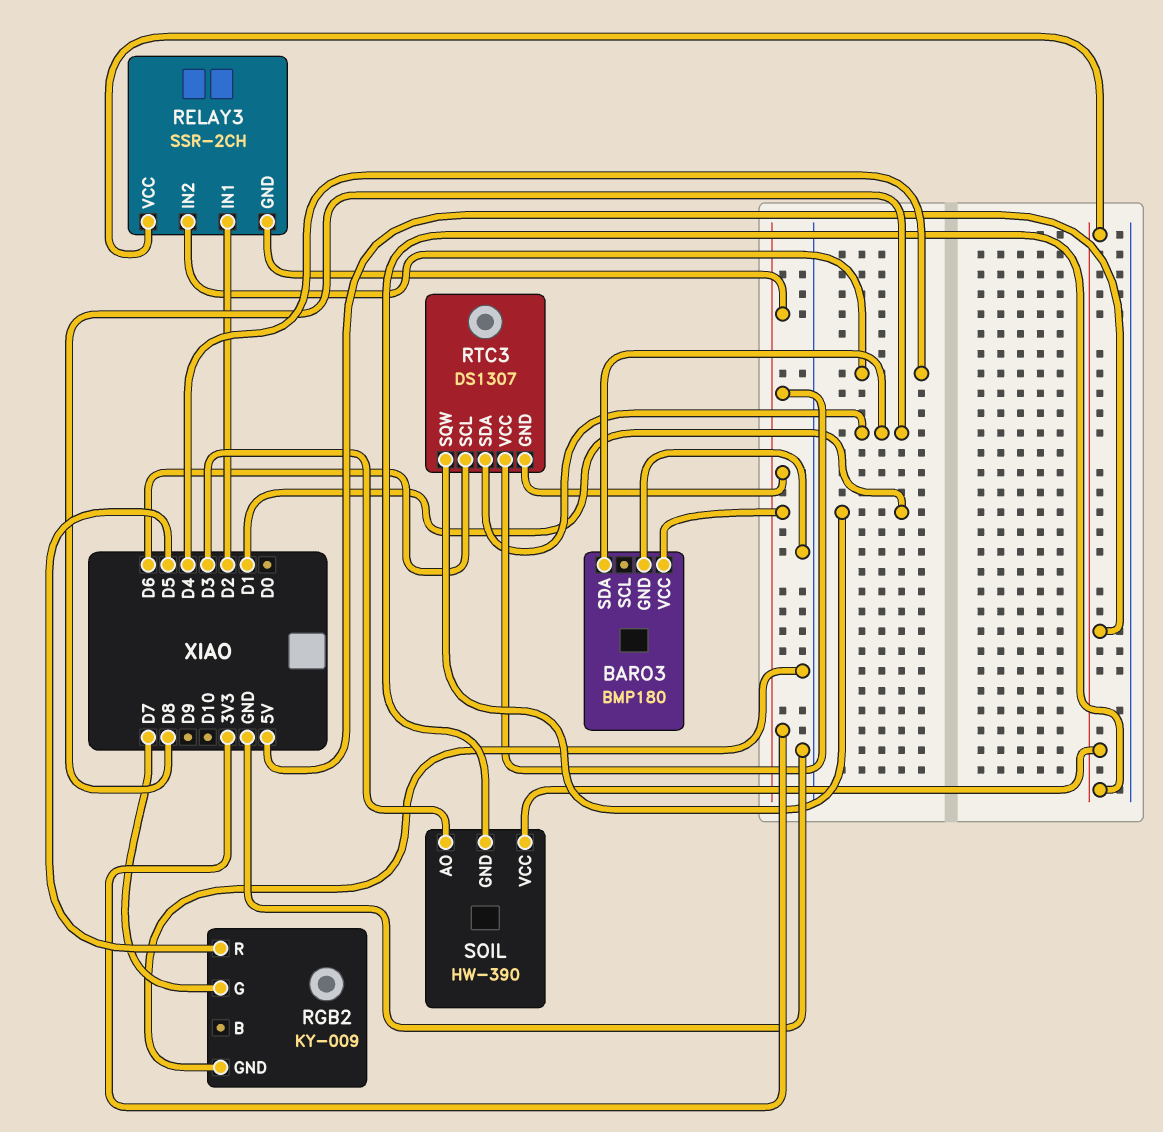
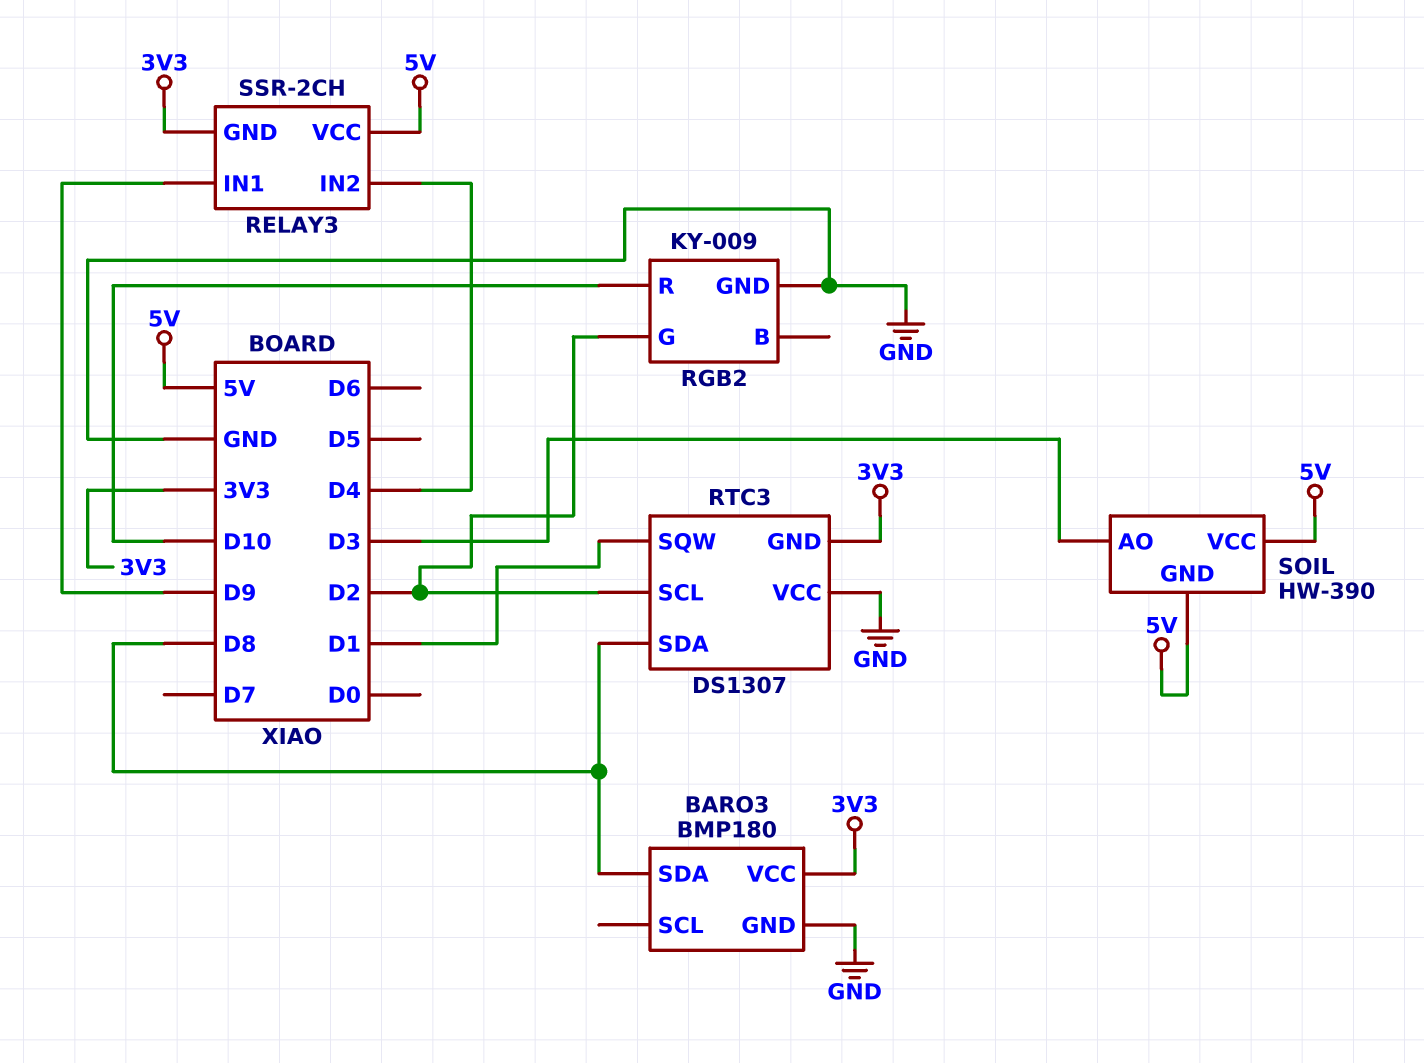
RELAY3 pin IN1: D2 -> D9
RGB2 pin G: D7 -> D2
RGB2 pin R: D5 -> D10
RTC3 pin SCL: D6 -> D2
RTC3 pin VCC: 3V3 -> GND

